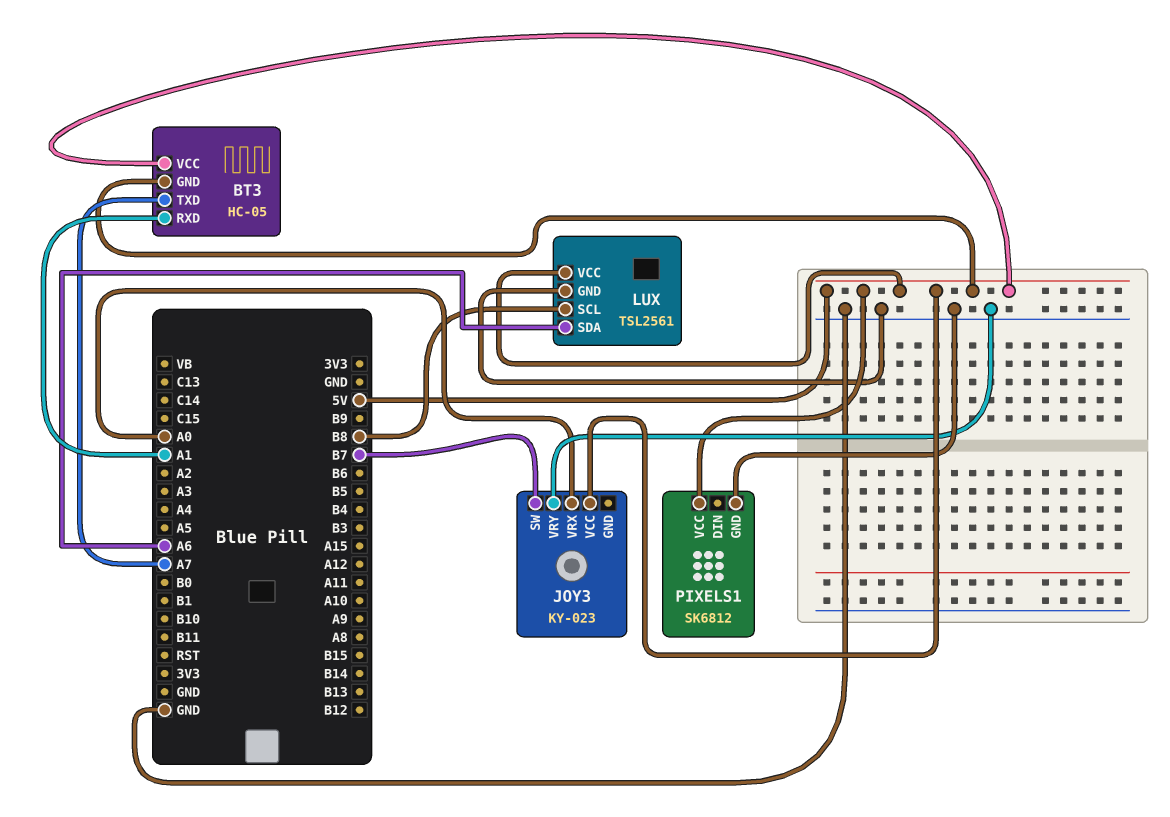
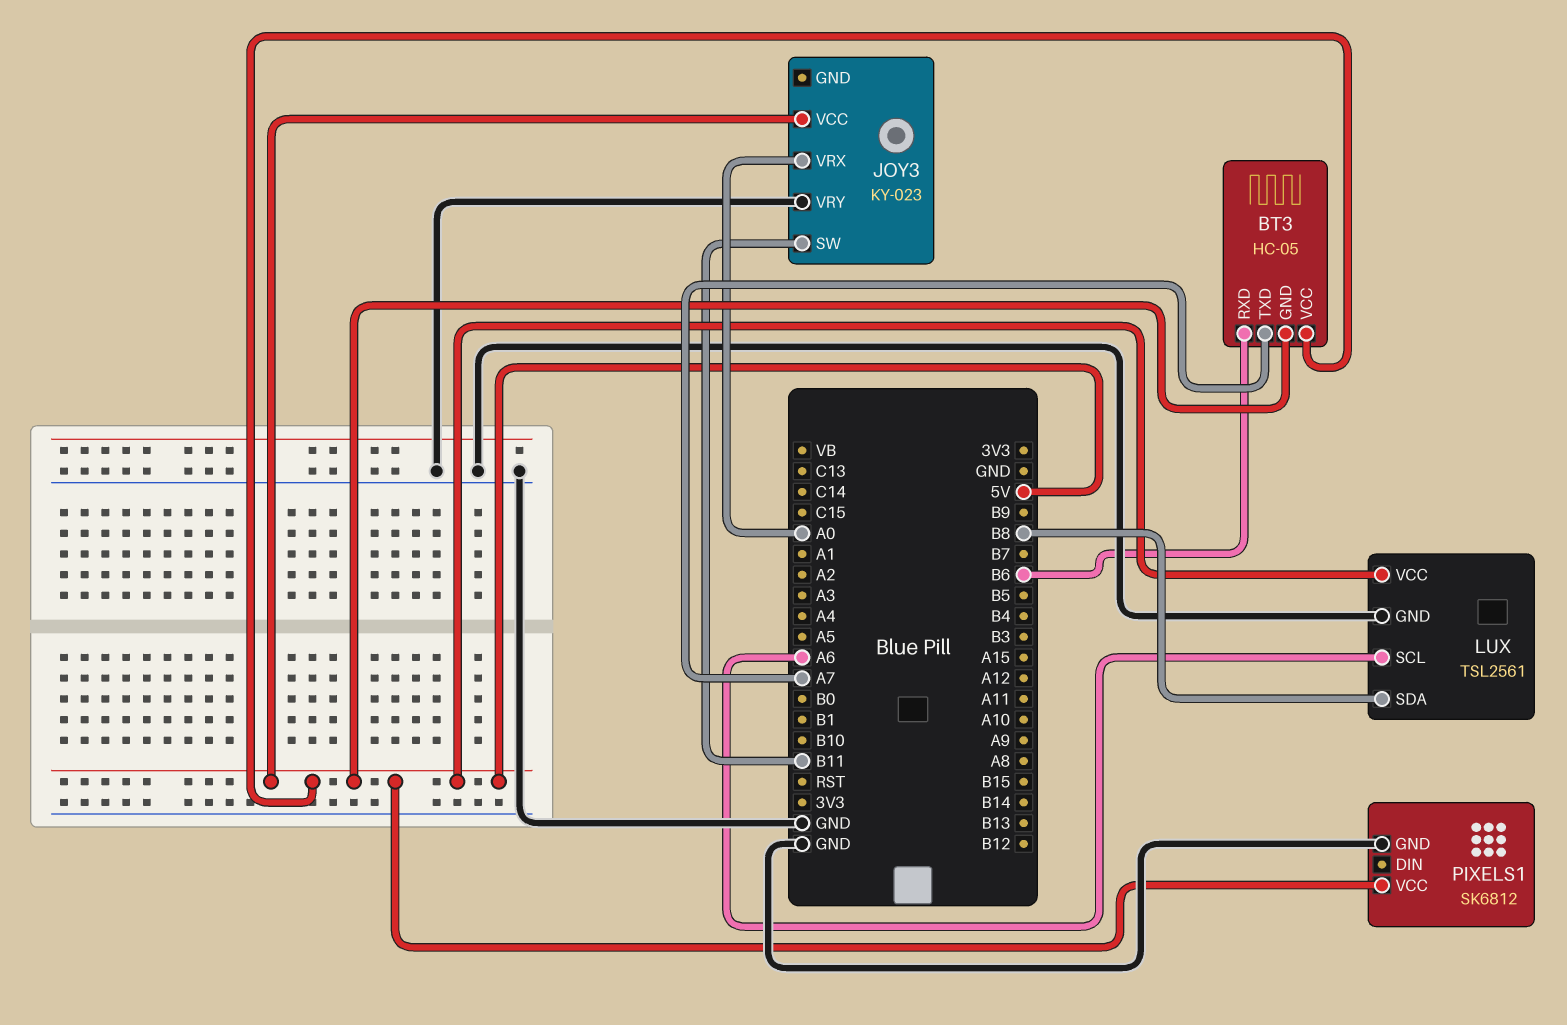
BT3 pin RXD: A1 -> B6
JOY3 pin SW: B7 -> B11
LUX pin SCL: B8 -> A6
LUX pin SDA: A6 -> B8

